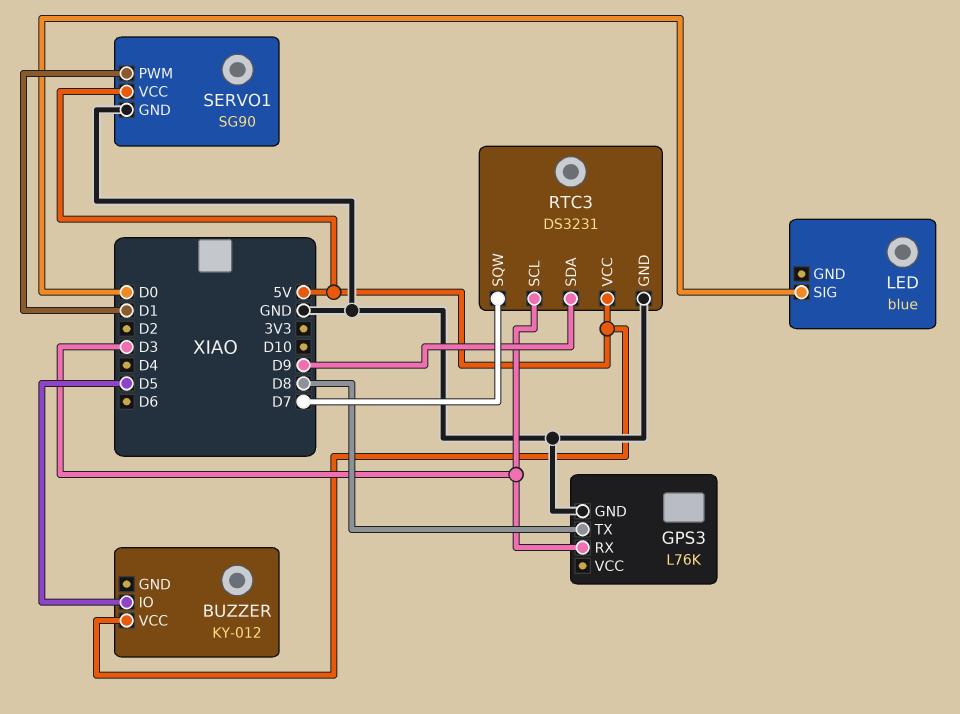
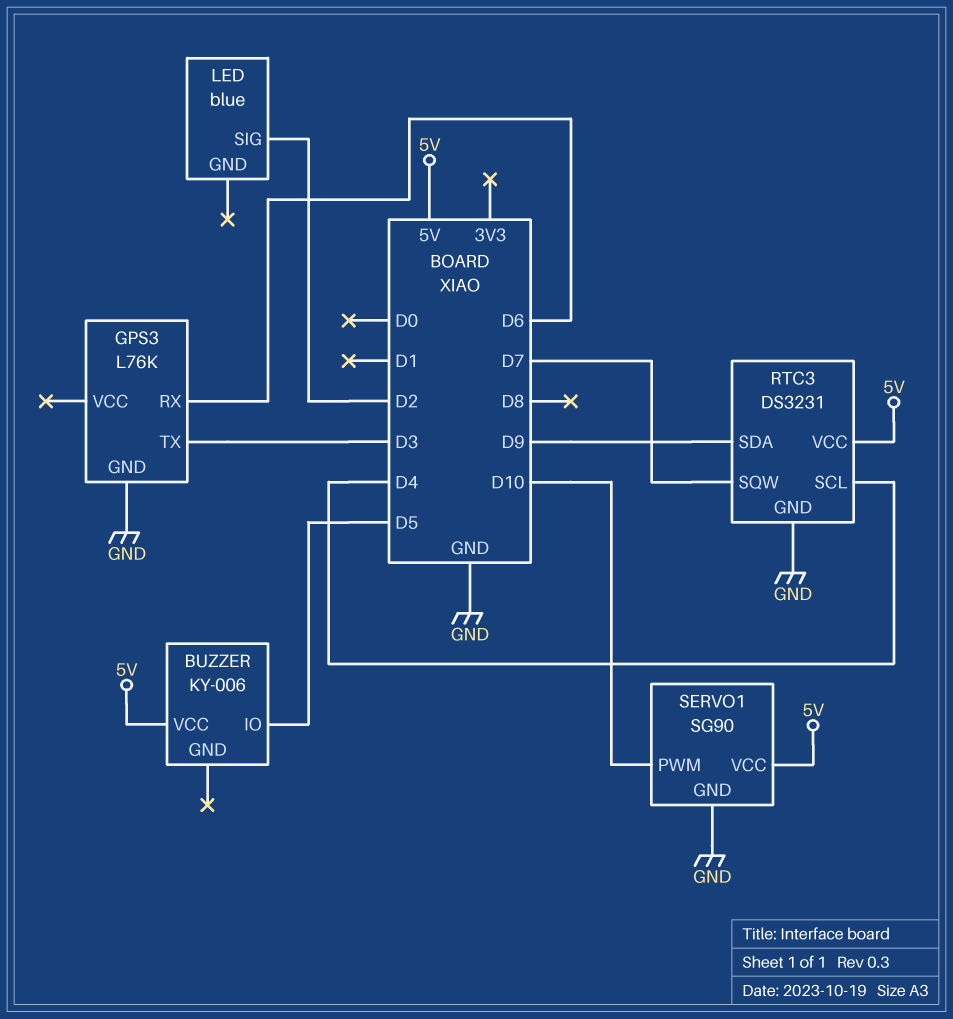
BUZZER: KY-012 -> KY-006
GPS3 pin RX: D3 -> D6
GPS3 pin TX: D8 -> D3
LED pin SIG: D0 -> D2
RTC3 pin SCL: D3 -> D4
SERVO1 pin PWM: D1 -> D10

